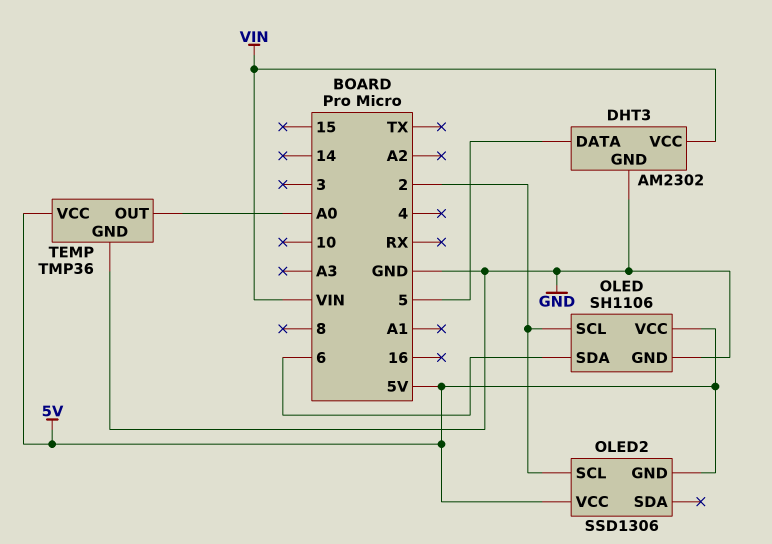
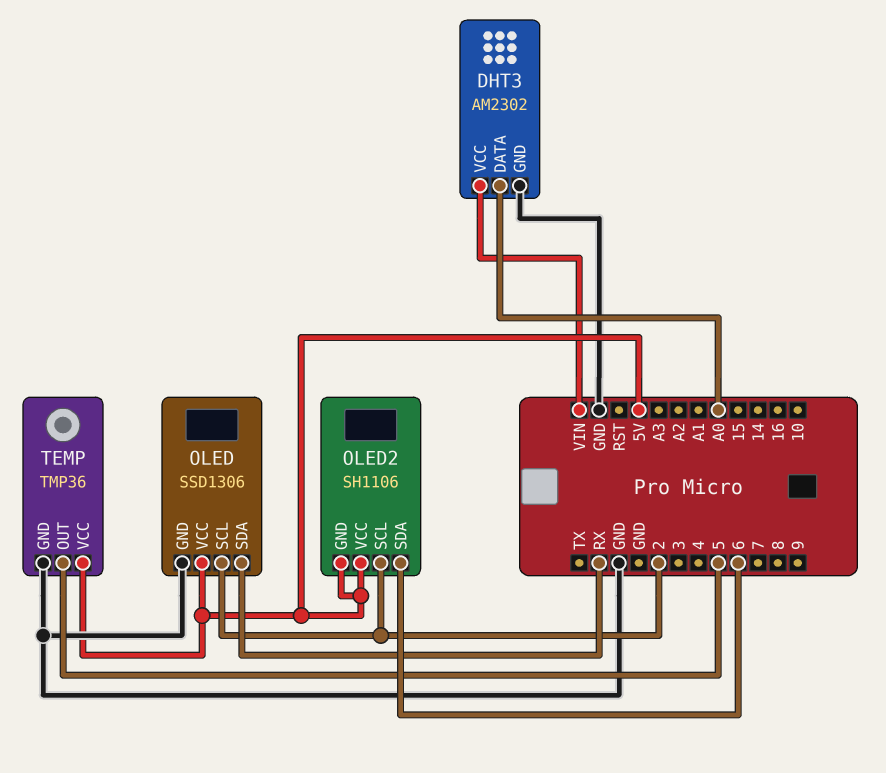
DHT3 pin DATA: 5 -> A0
OLED: SH1106 -> SSD1306
OLED pin SDA: 6 -> RX
OLED2: SSD1306 -> SH1106
OLED2 pin SDA: none -> 6
TEMP pin OUT: A0 -> 5

